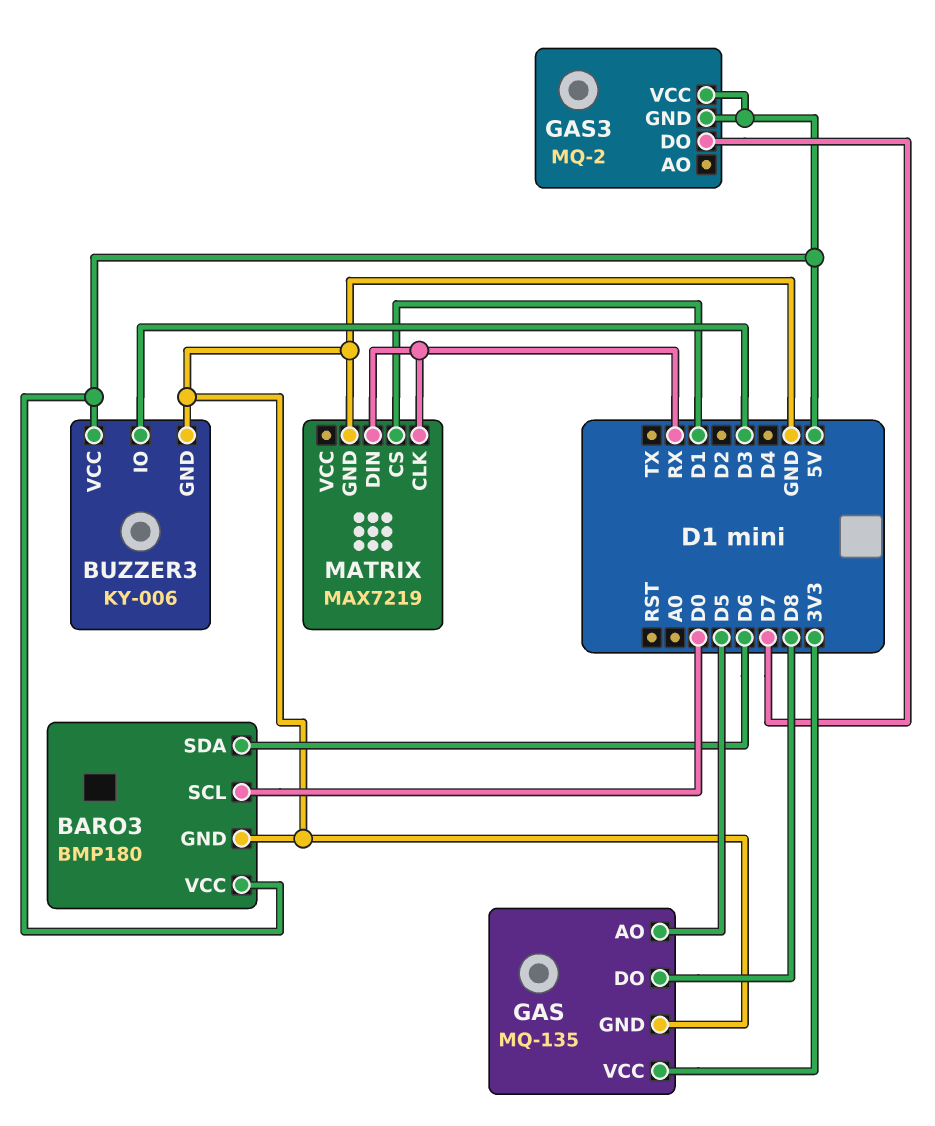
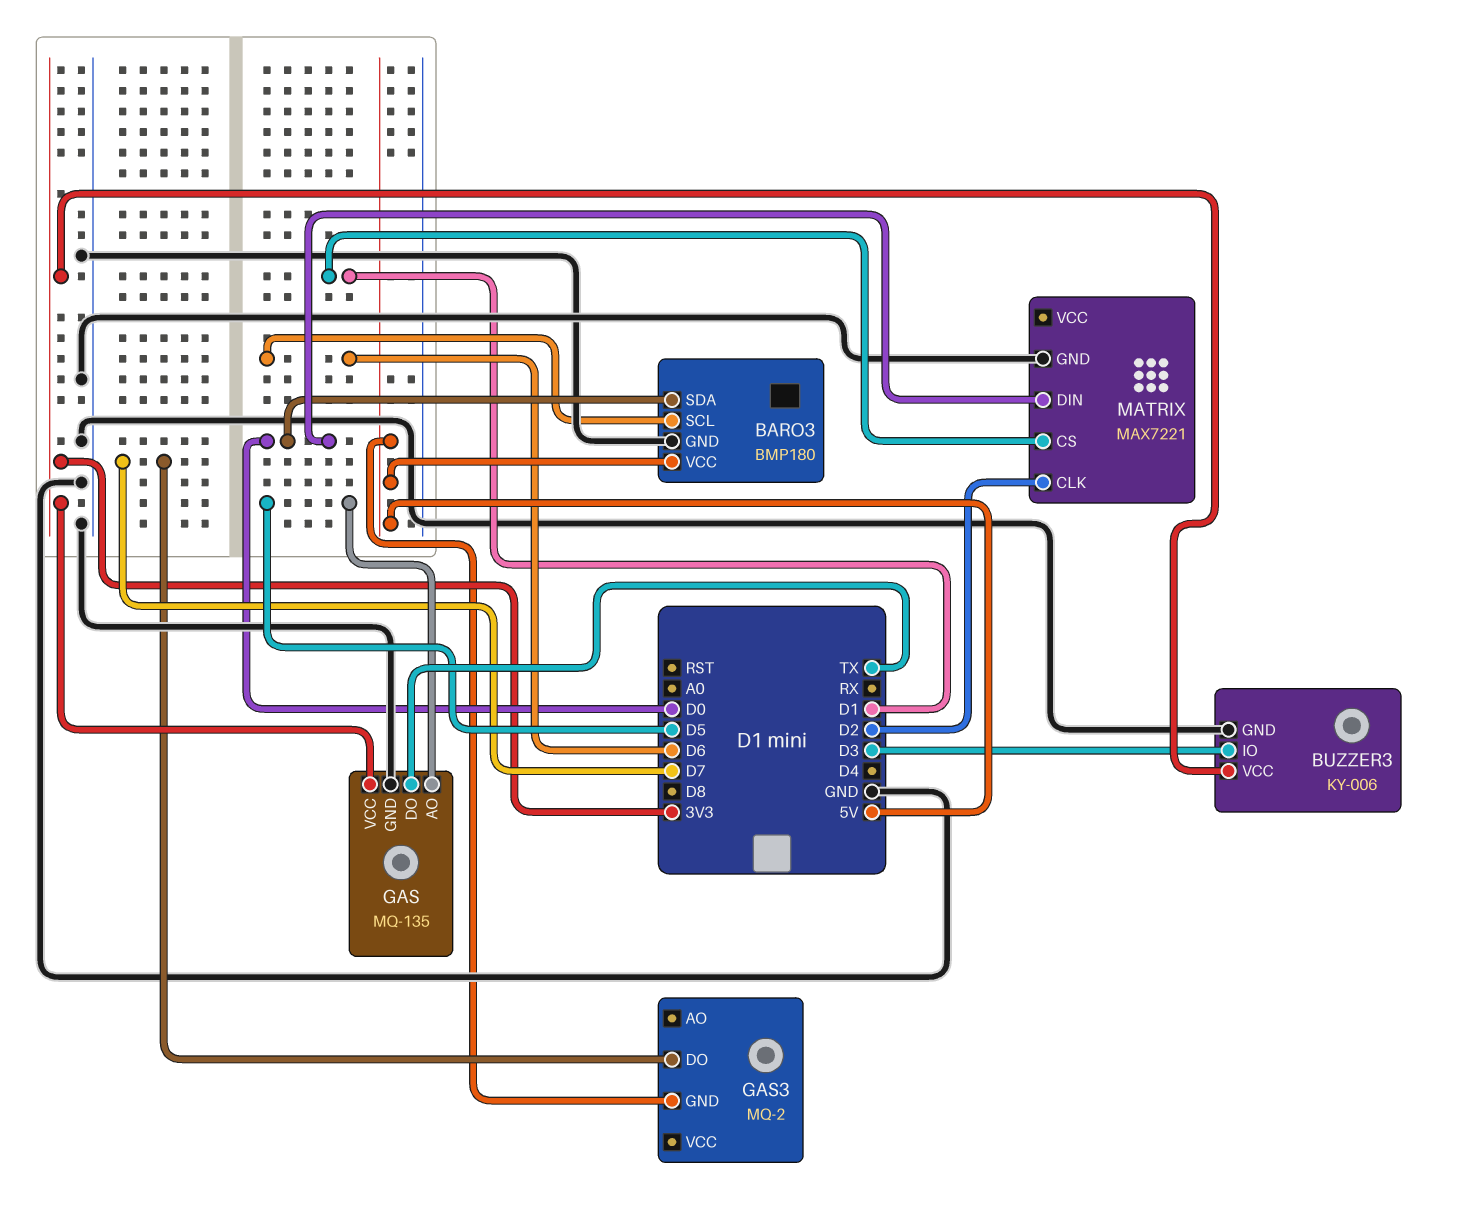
BARO3 pin SCL: D0 -> D6
BARO3 pin SDA: D6 -> D0
BUZZER3 pin VCC: 5V -> 3V3
GAS pin DO: D8 -> TX
GAS3 pin VCC: 5V -> none
MATRIX: MAX7219 -> MAX7221
MATRIX pin CLK: RX -> D2
MATRIX pin DIN: RX -> D0

